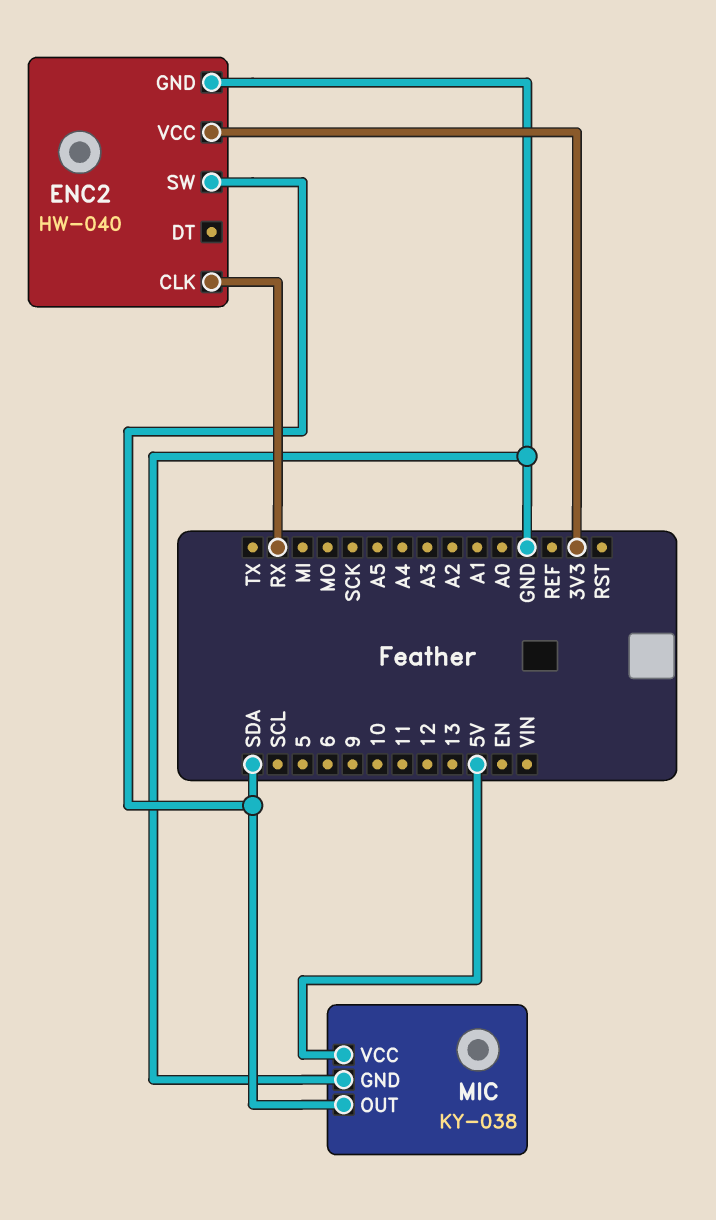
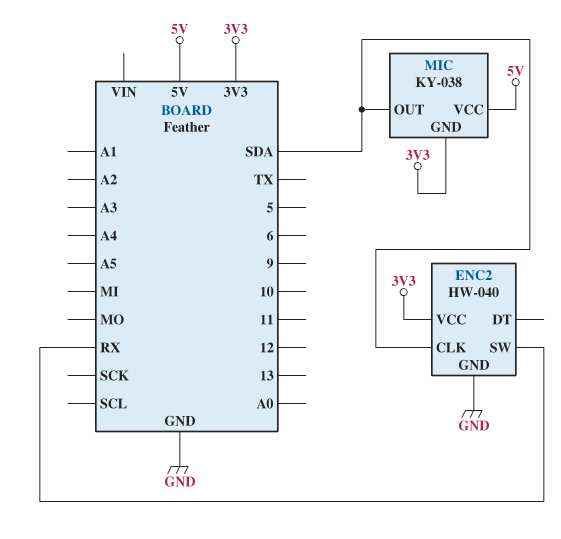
ENC2 pin CLK: RX -> SDA
ENC2 pin SW: SDA -> RX
MIC pin GND: GND -> 3V3

